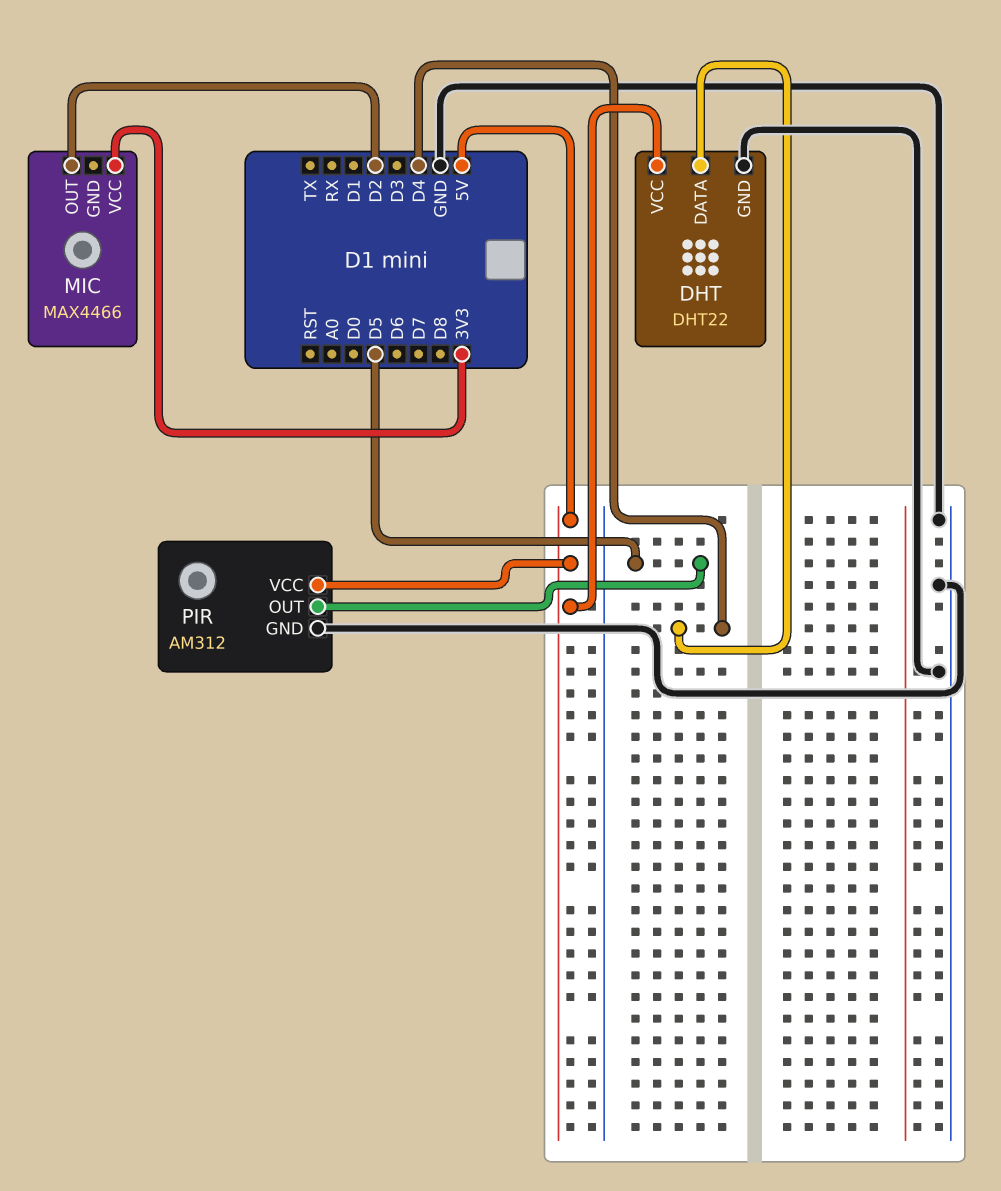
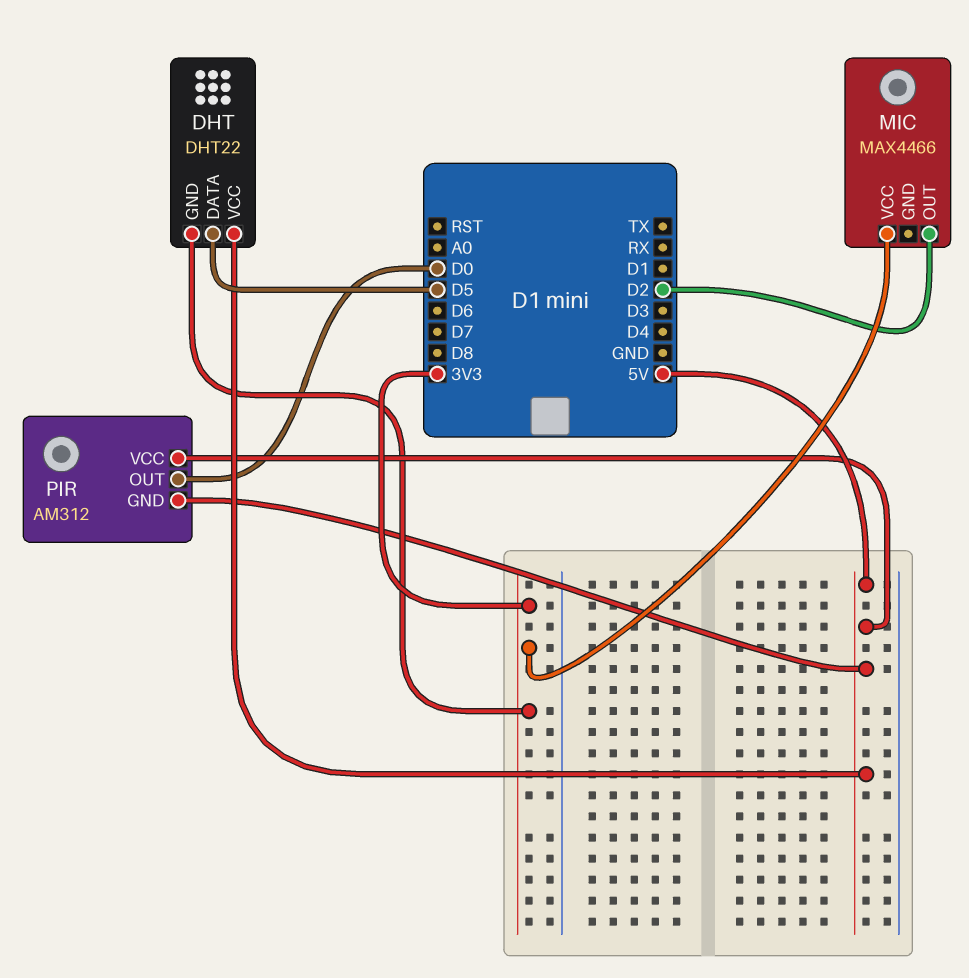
DHT pin DATA: D4 -> D5
DHT pin GND: GND -> 3V3
PIR pin GND: GND -> 5V
PIR pin OUT: D5 -> D0

